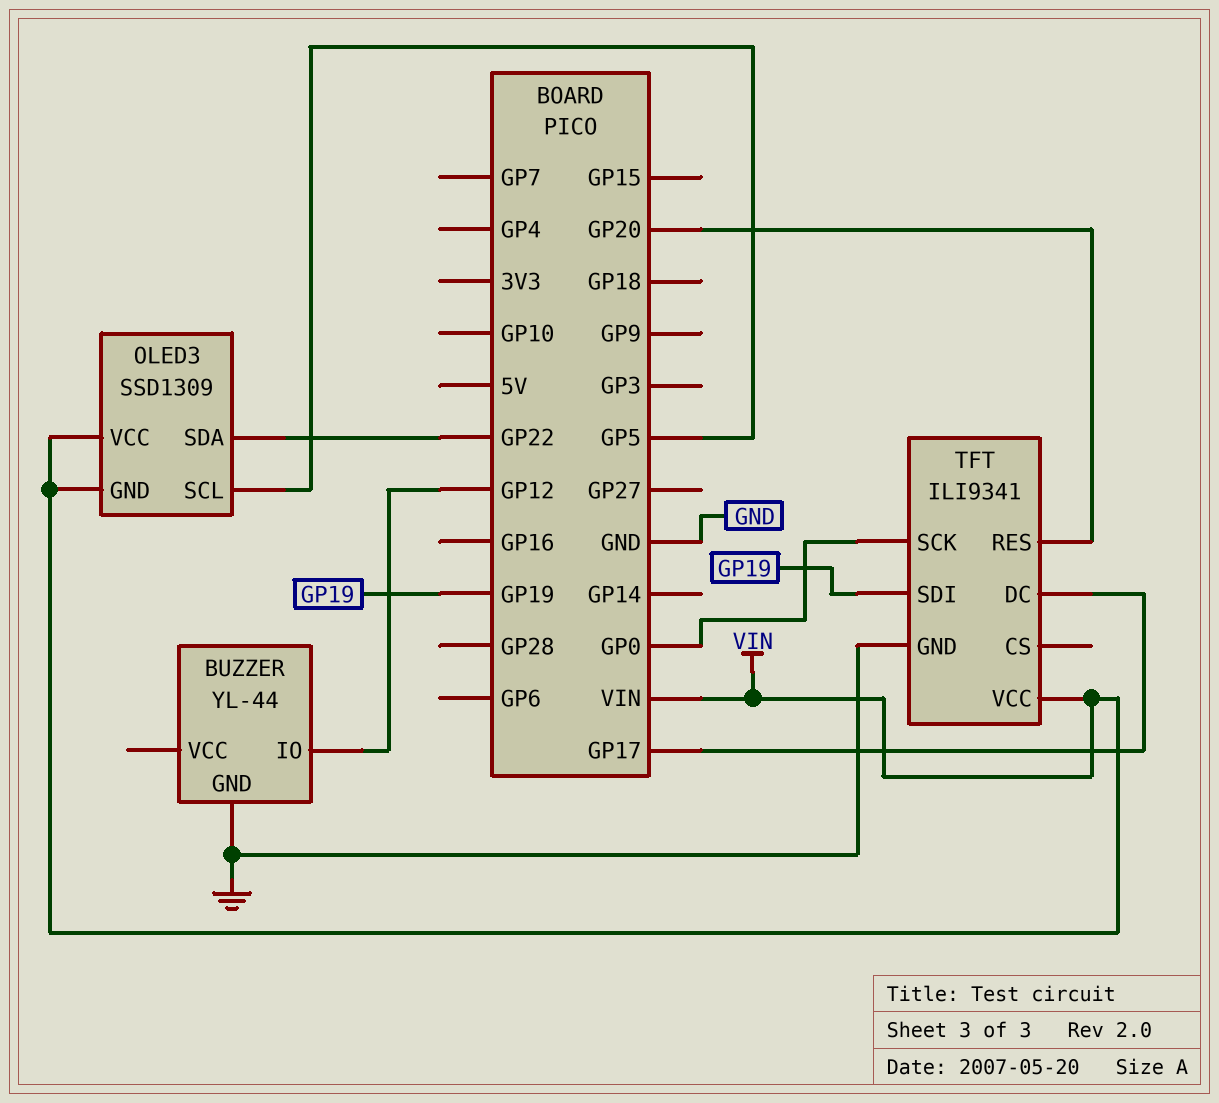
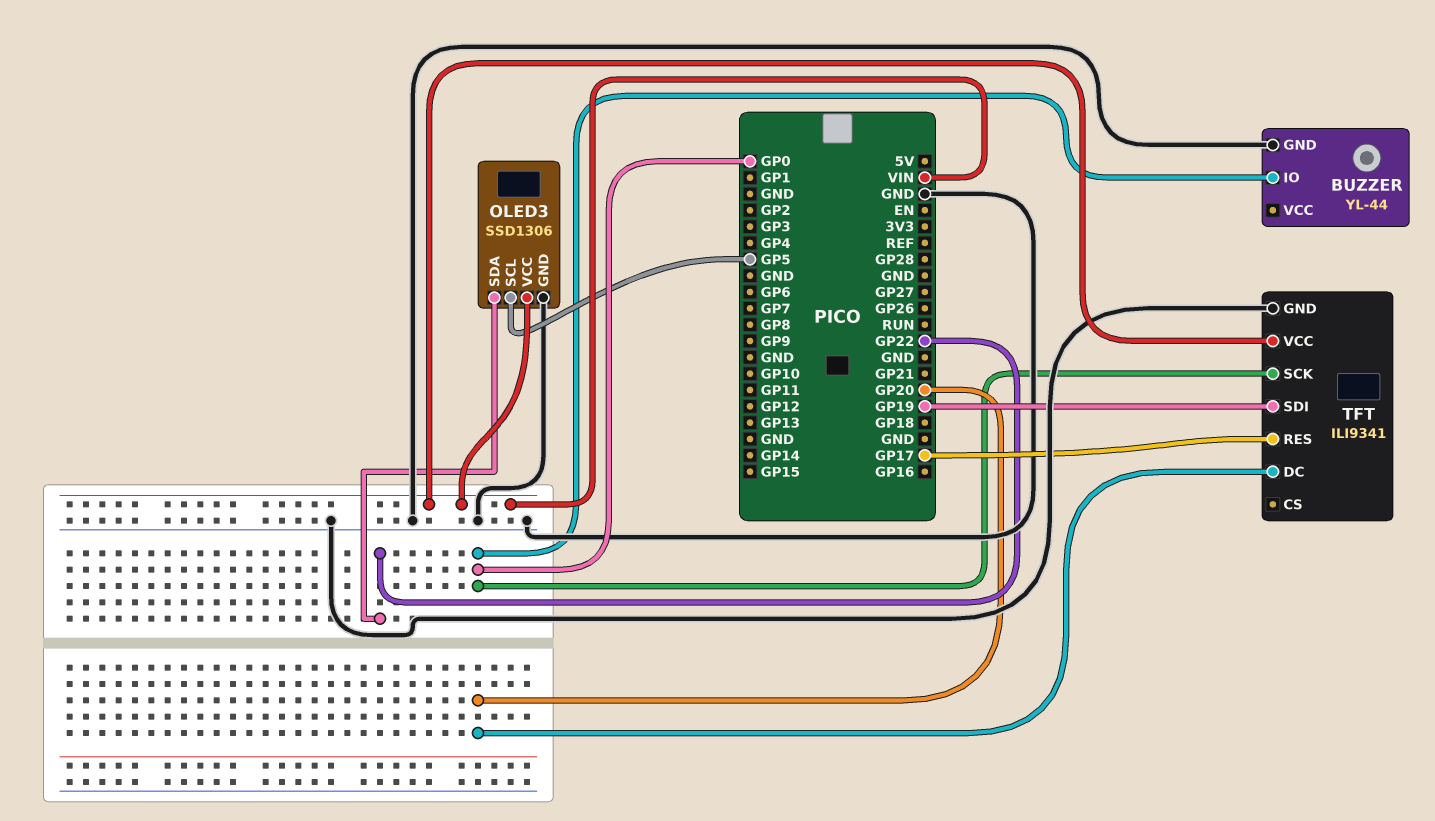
BUZZER pin IO: GP12 -> GP0
OLED3: SSD1309 -> SSD1306
OLED3 pin GND: VIN -> GND
TFT pin DC: GP17 -> GP20
TFT pin RES: GP20 -> GP17

